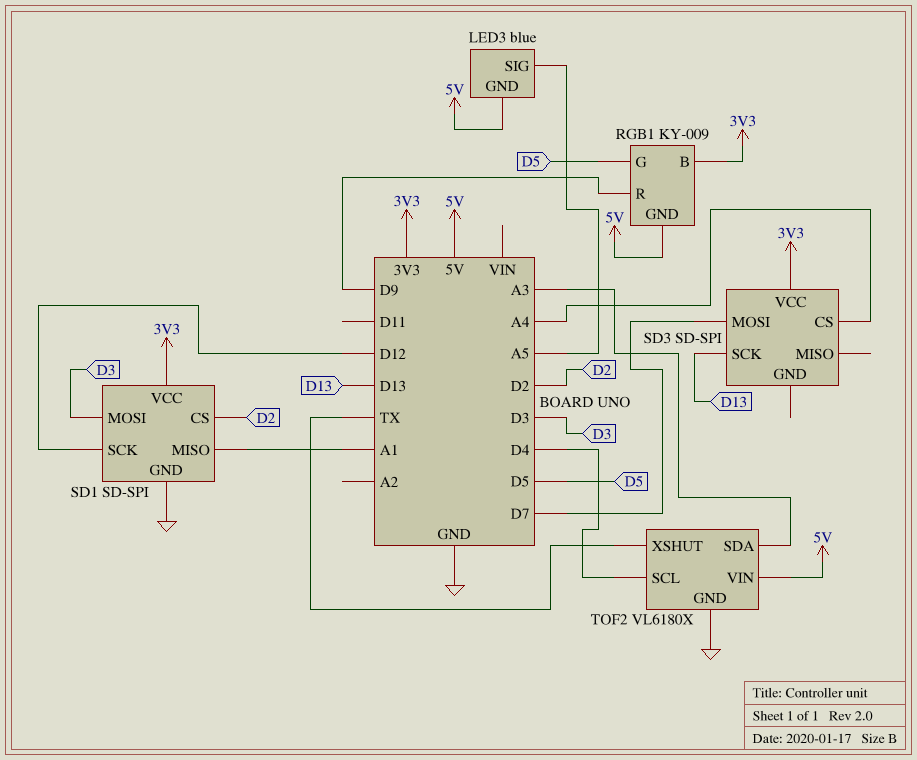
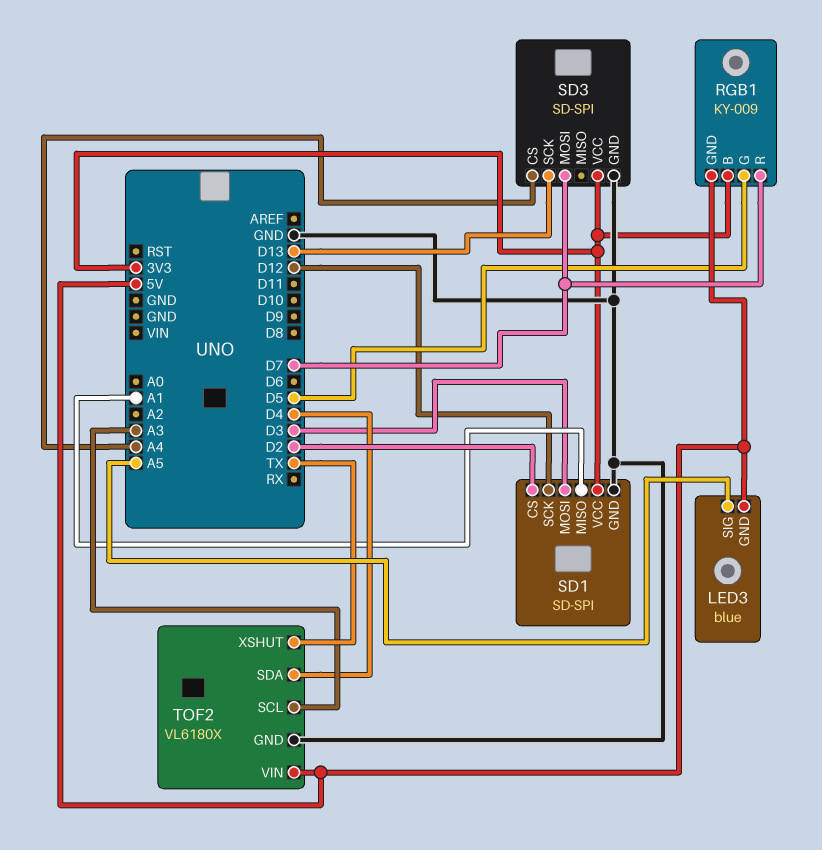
RGB1 pin R: D9 -> D7
SD3 pin GND: none -> GND
TOF2 pin SCL: D4 -> A3
TOF2 pin SDA: A3 -> D4

